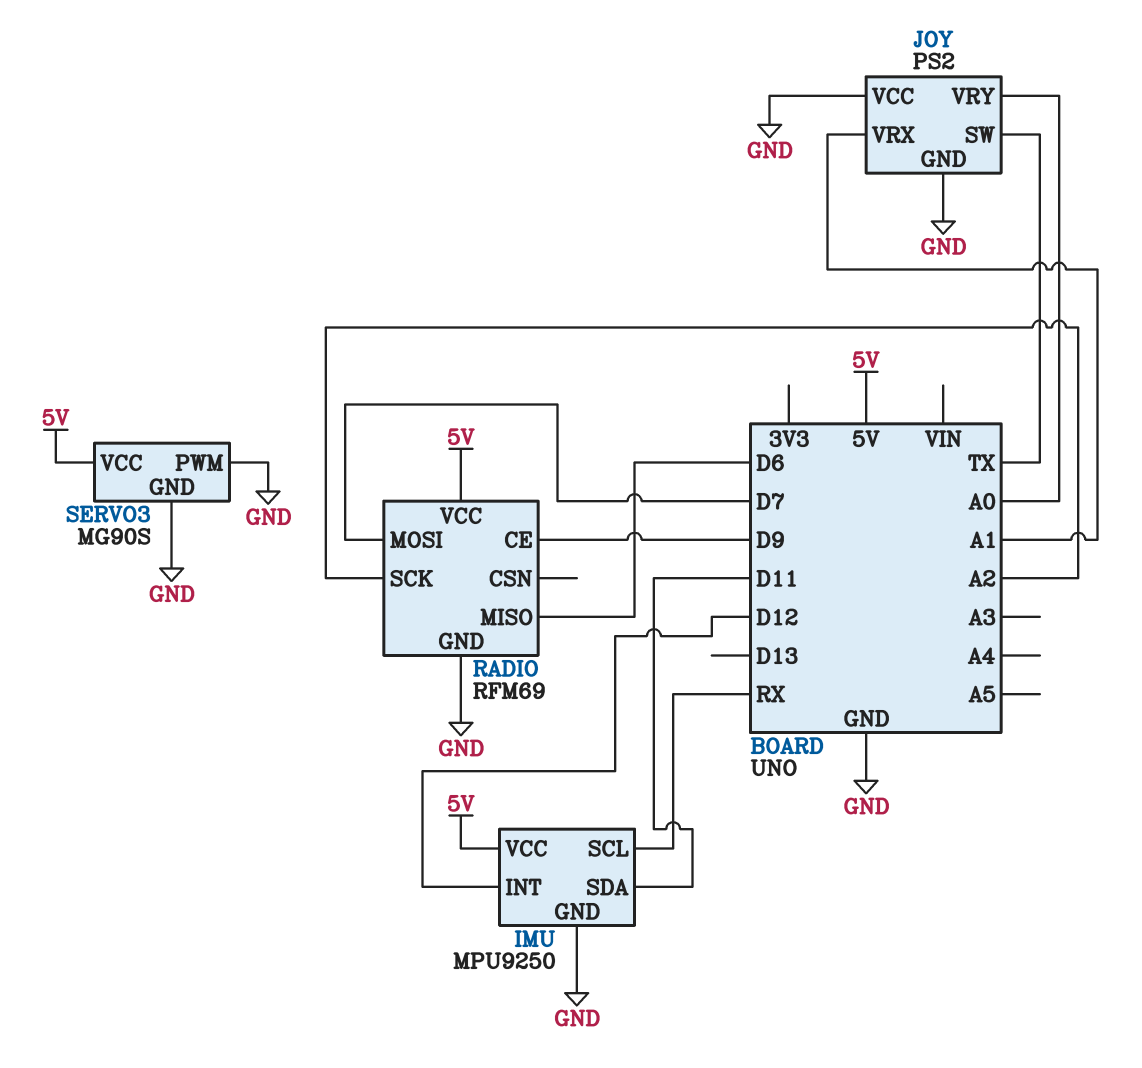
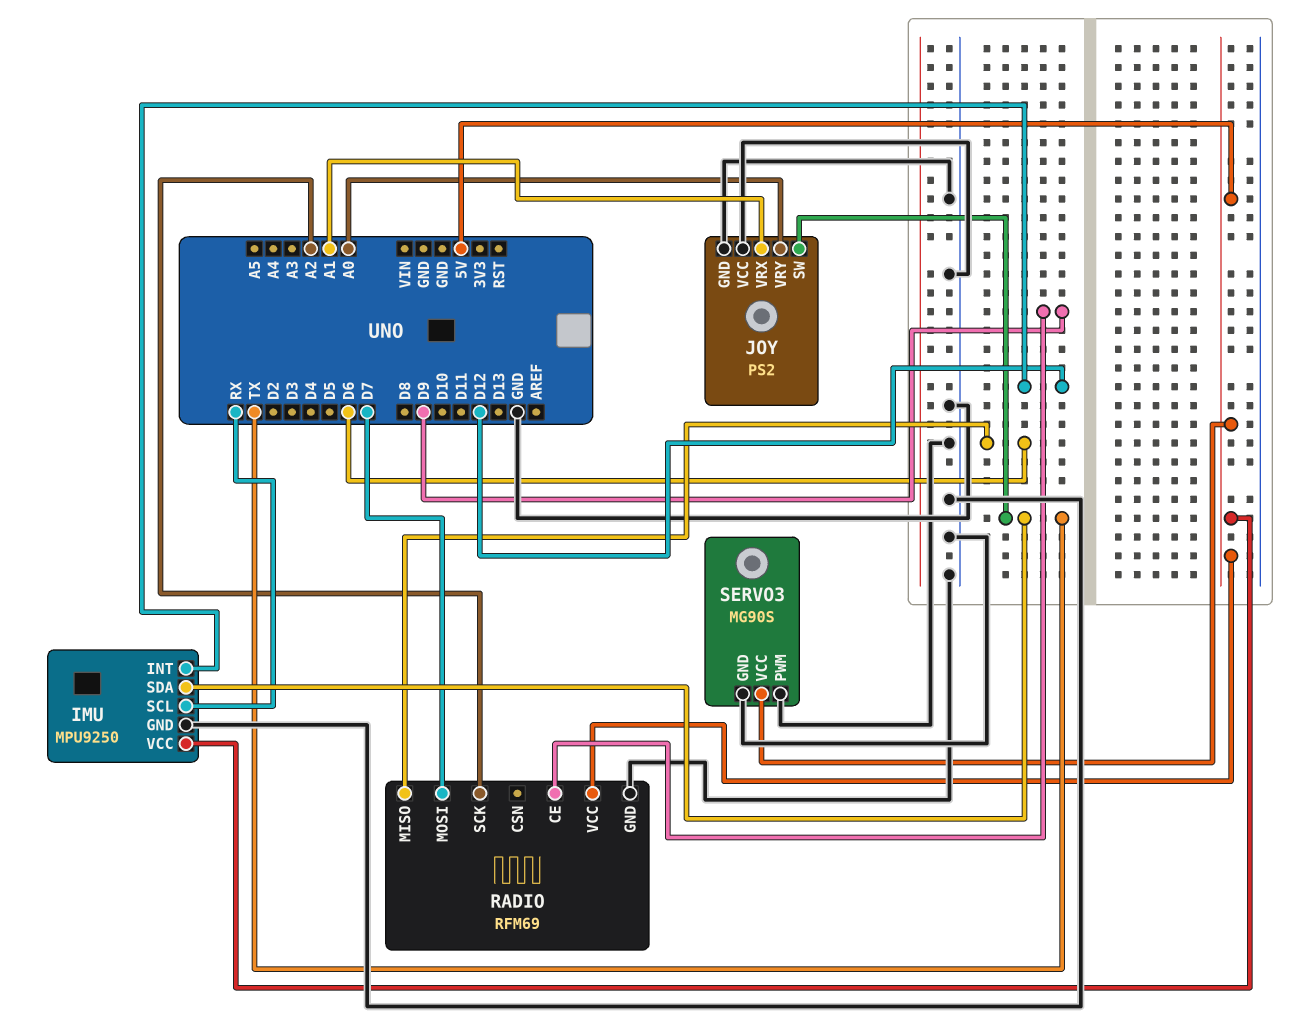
IMU pin SDA: D11 -> TX

